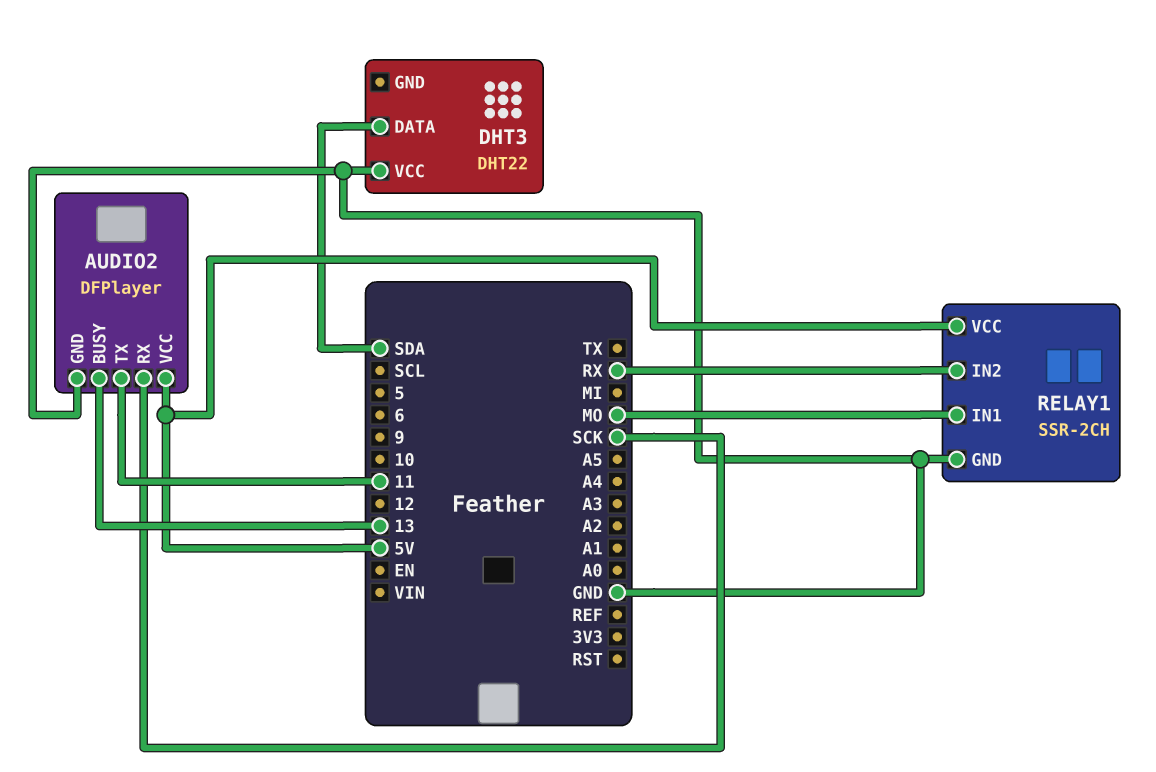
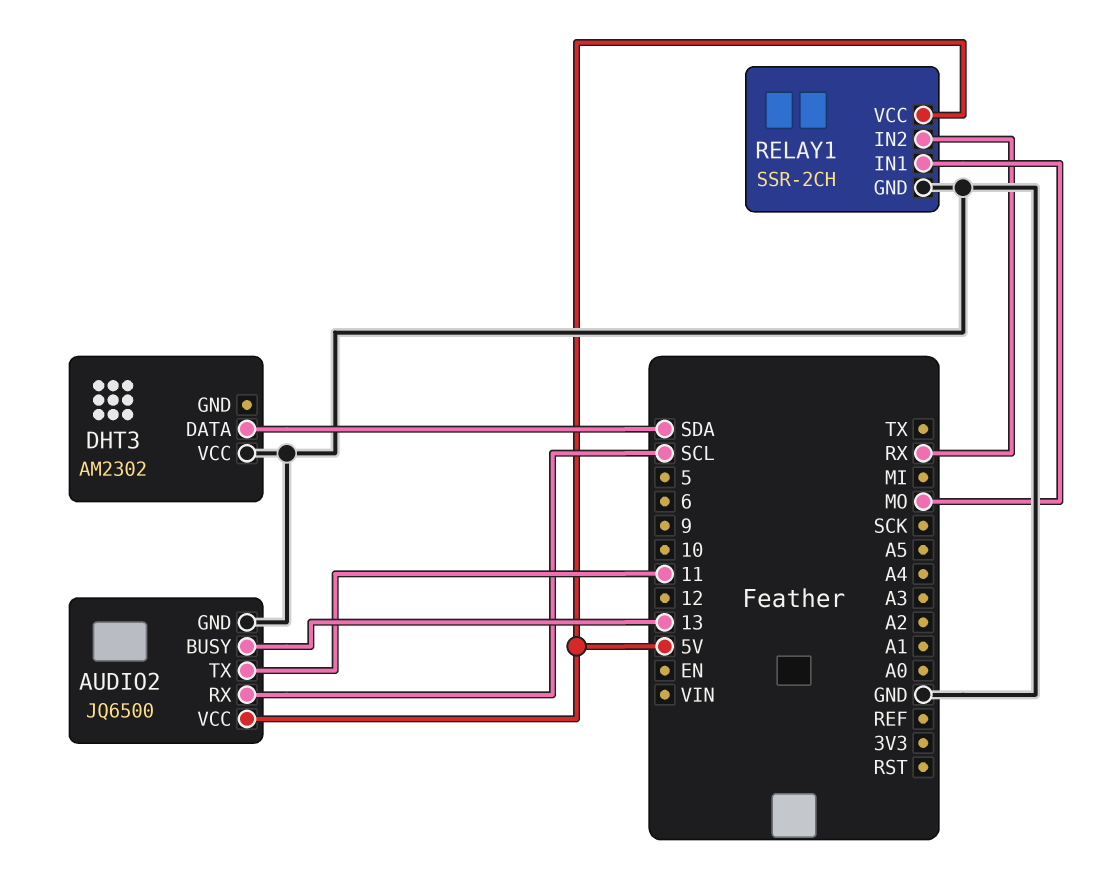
AUDIO2: DFPlayer -> JQ6500
AUDIO2 pin RX: SCK -> SCL
DHT3: DHT22 -> AM2302

